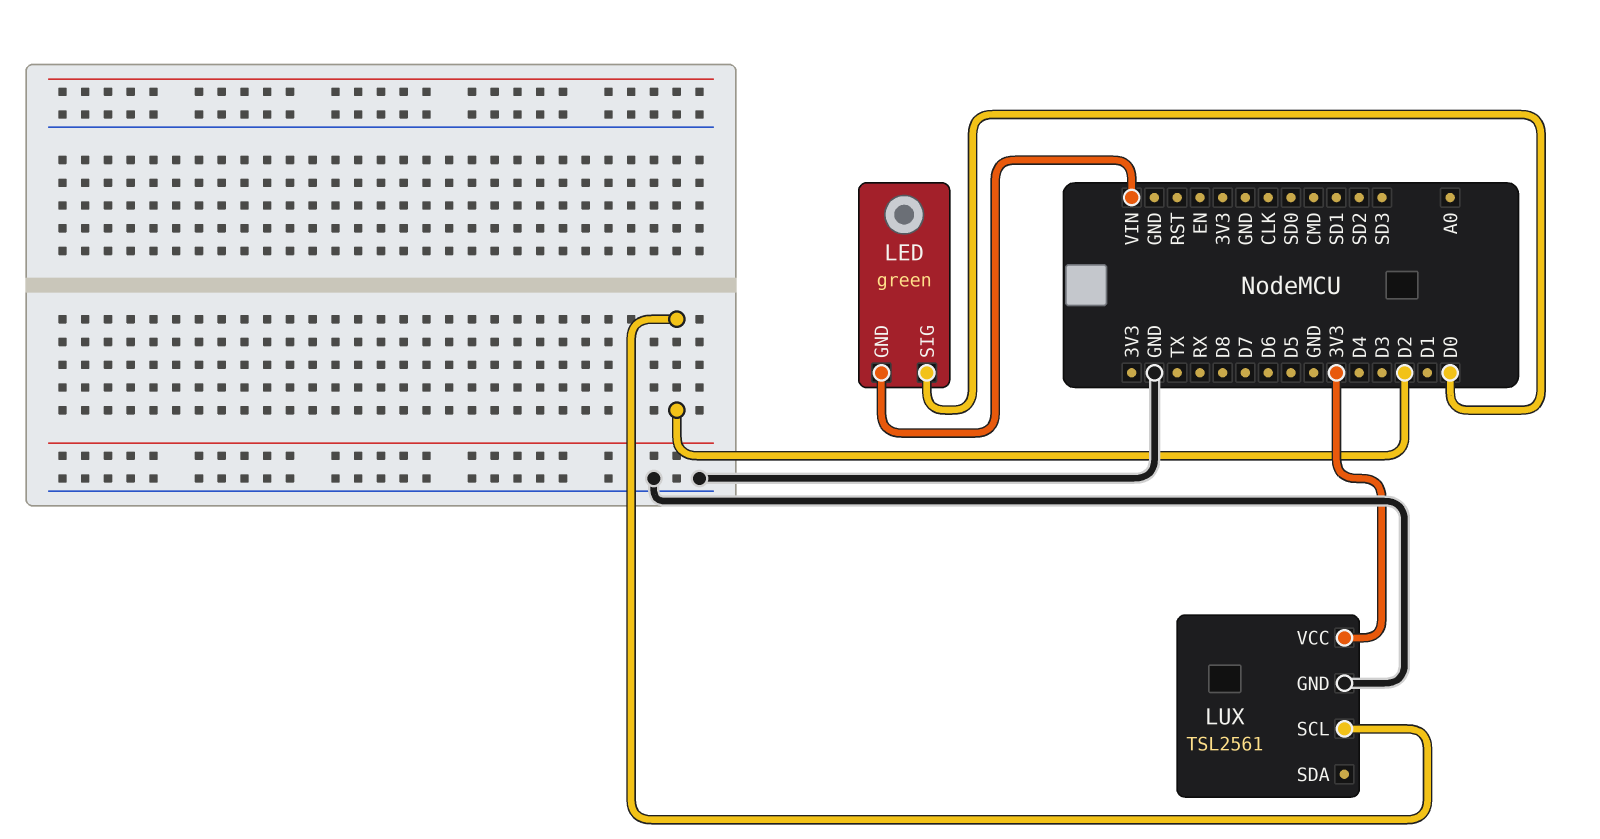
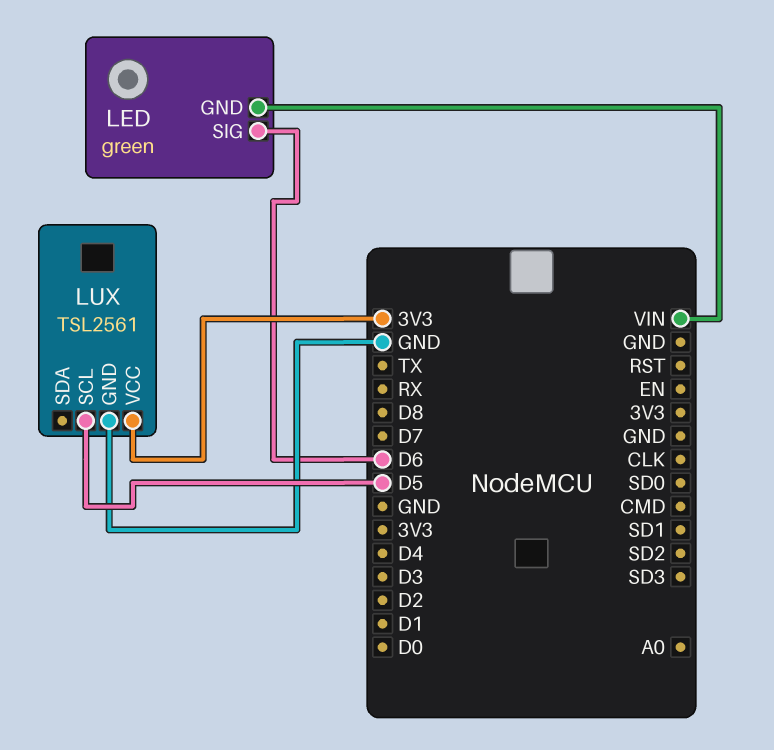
LED pin SIG: D0 -> D6
LUX pin SCL: D2 -> D5

